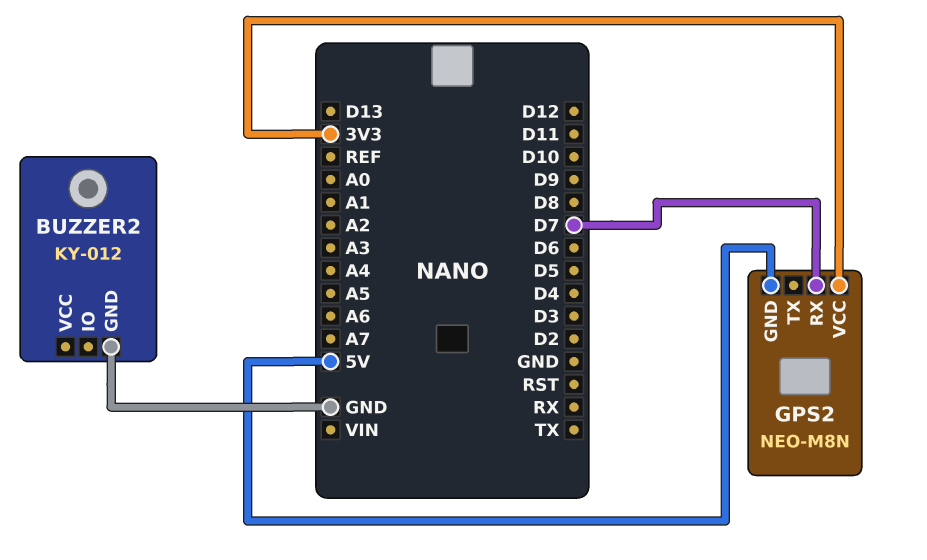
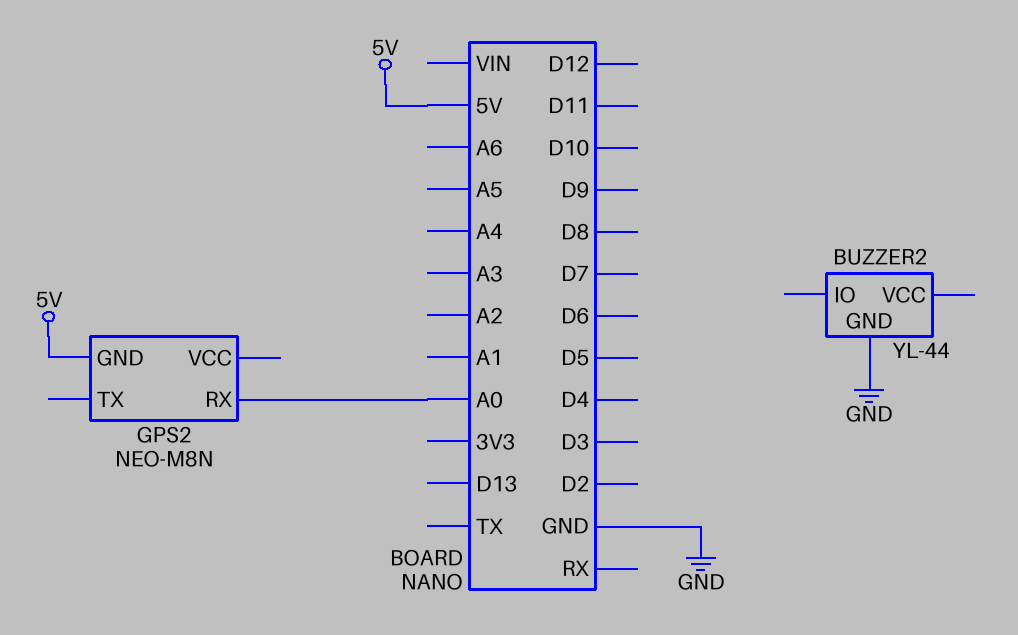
BUZZER2: KY-012 -> YL-44
GPS2 pin RX: D7 -> A0
GPS2 pin VCC: 3V3 -> none

